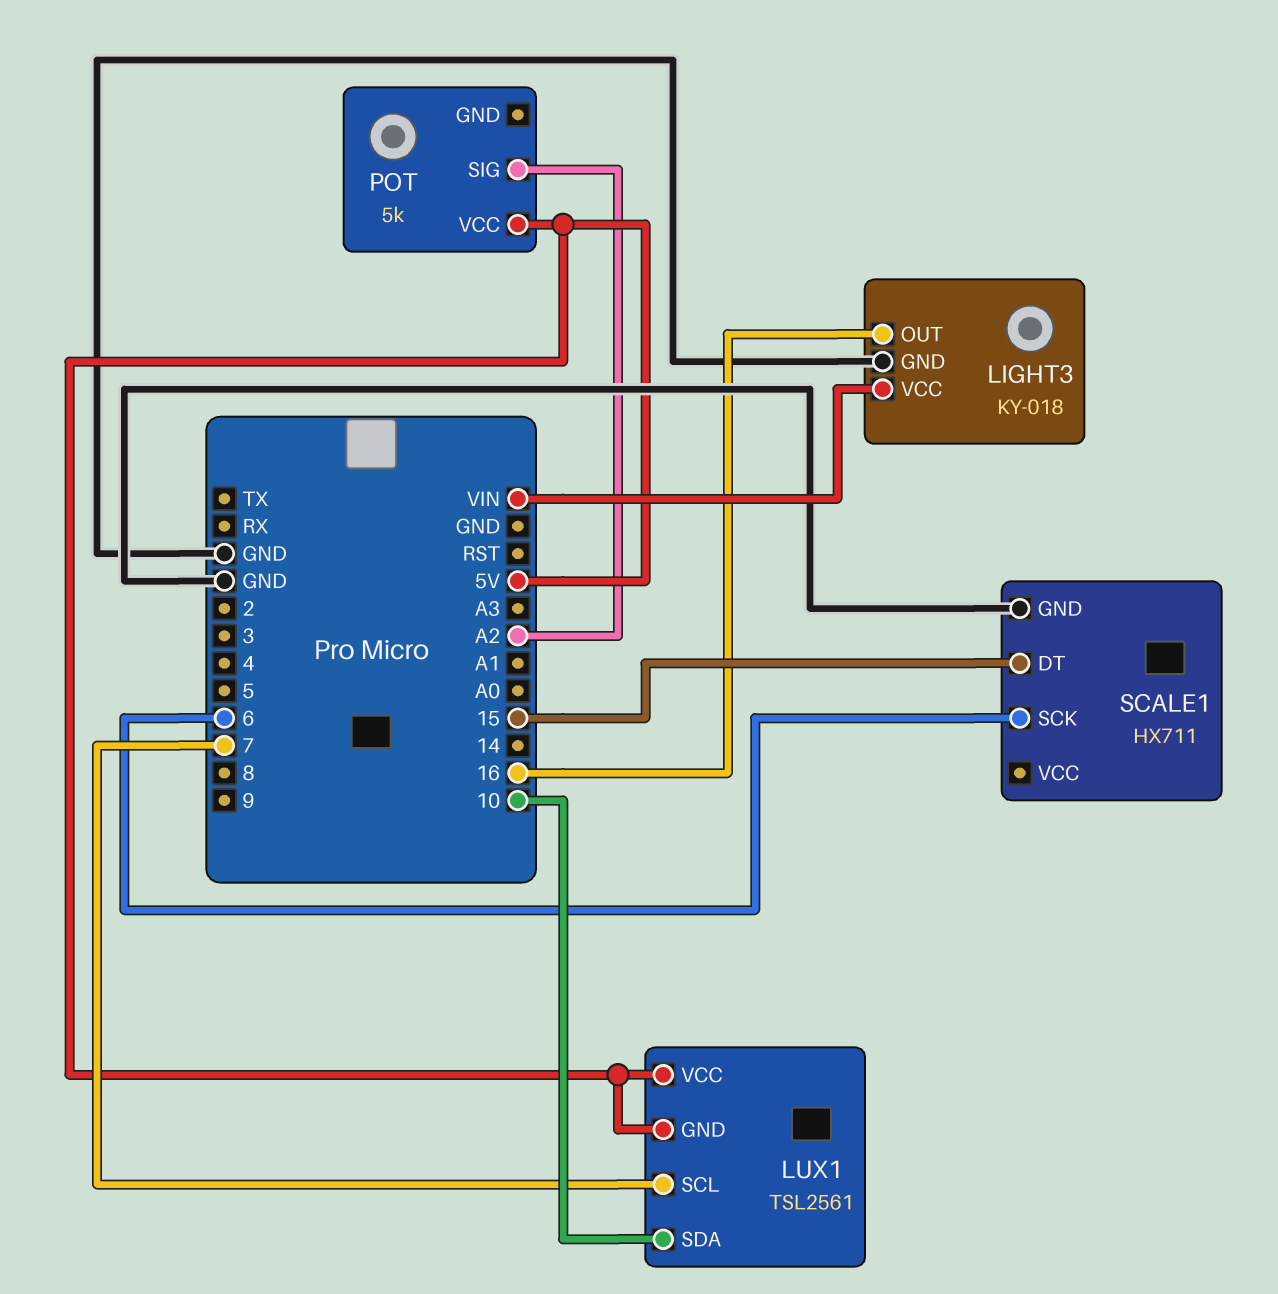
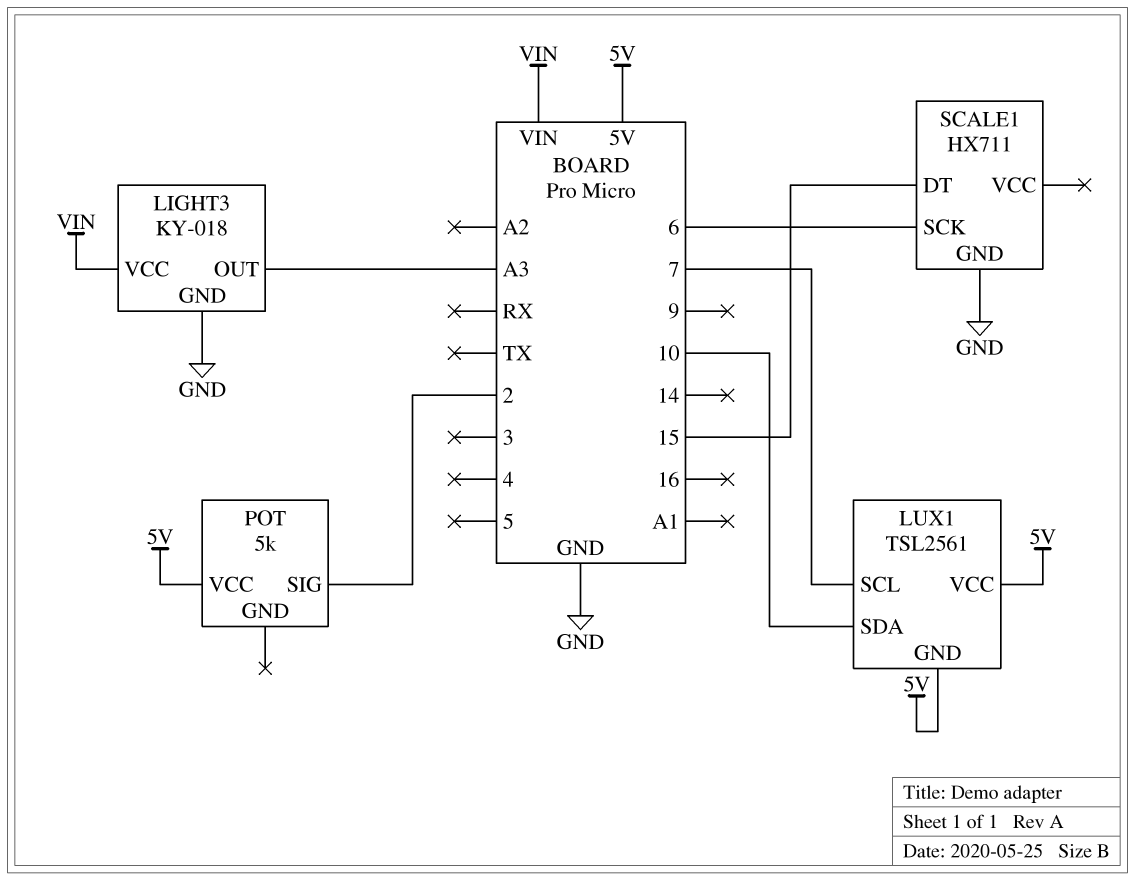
LIGHT3 pin OUT: 16 -> A3
POT pin SIG: A2 -> 2

